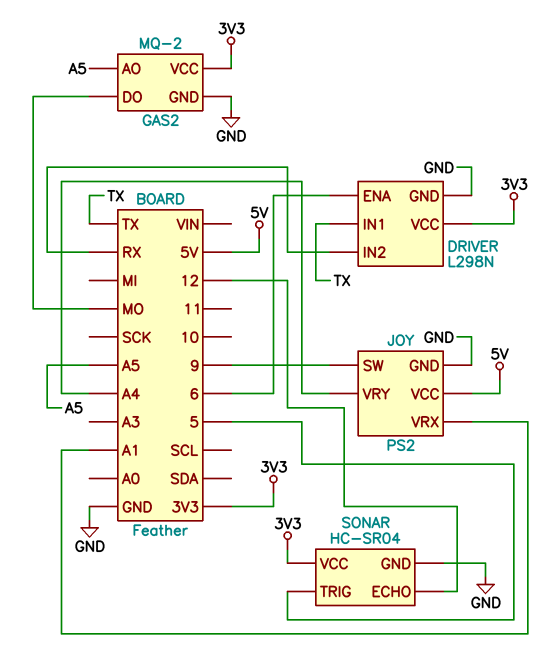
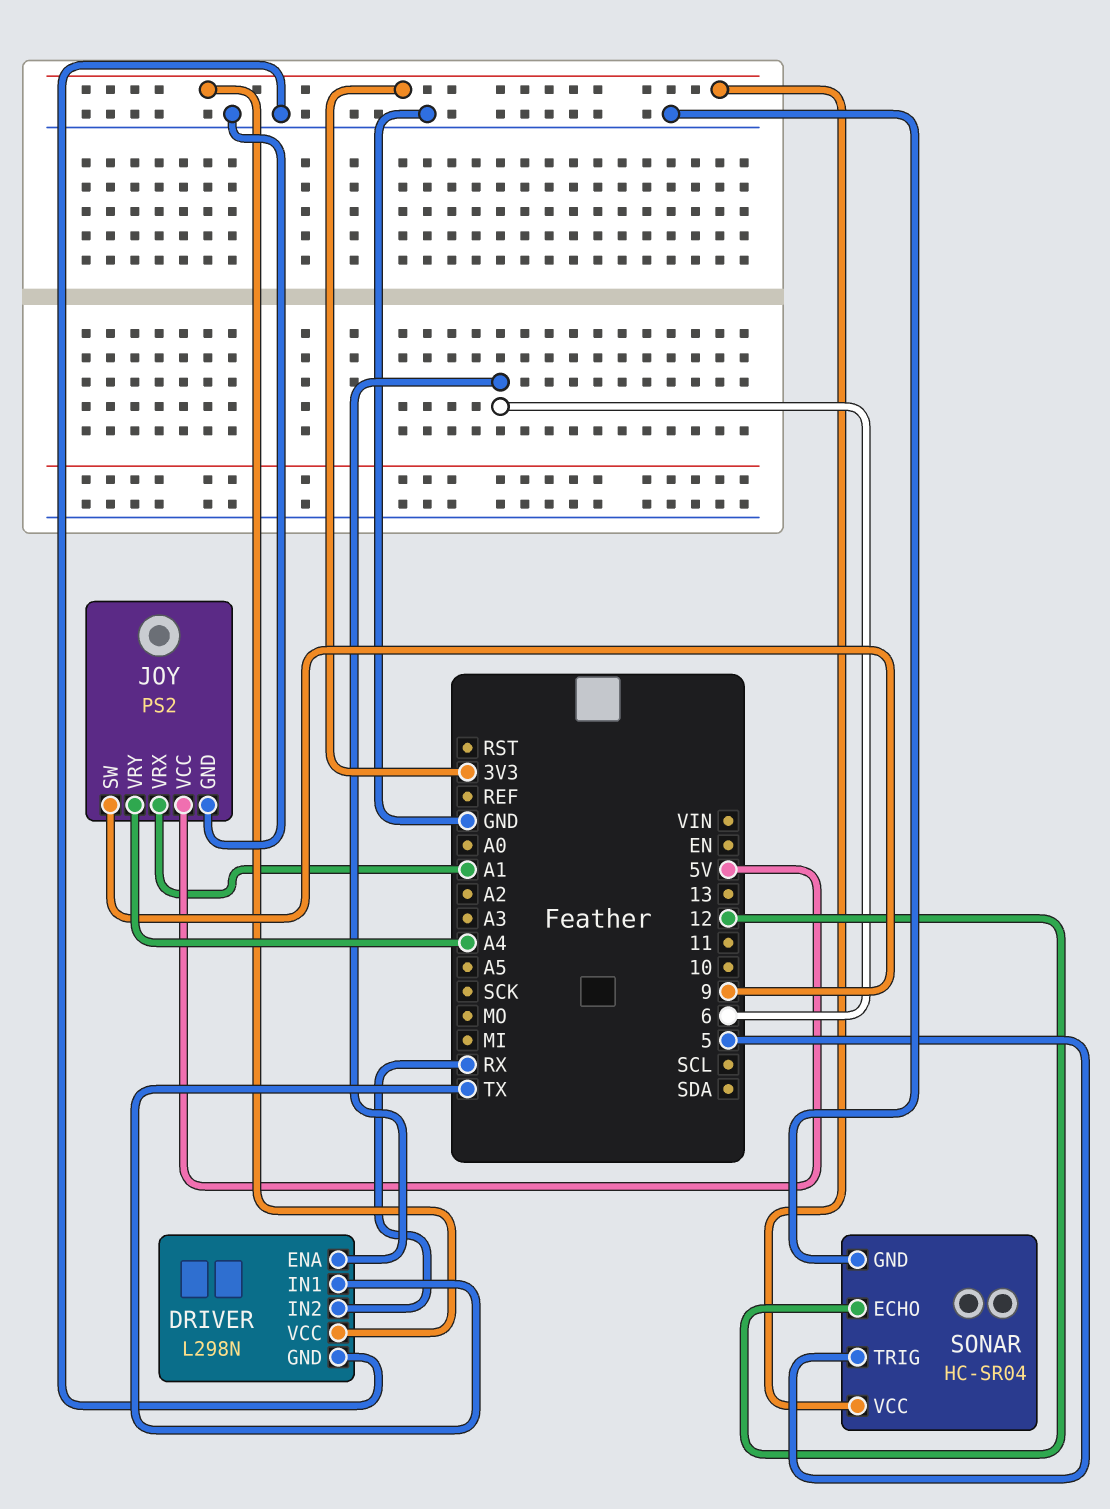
GAS2: MQ-2 -> none
GAS2 pin AO: A5 -> none
GAS2 pin DO: MO -> none
GAS2 pin GND: GND -> none
GAS2 pin VCC: 3V3 -> none

